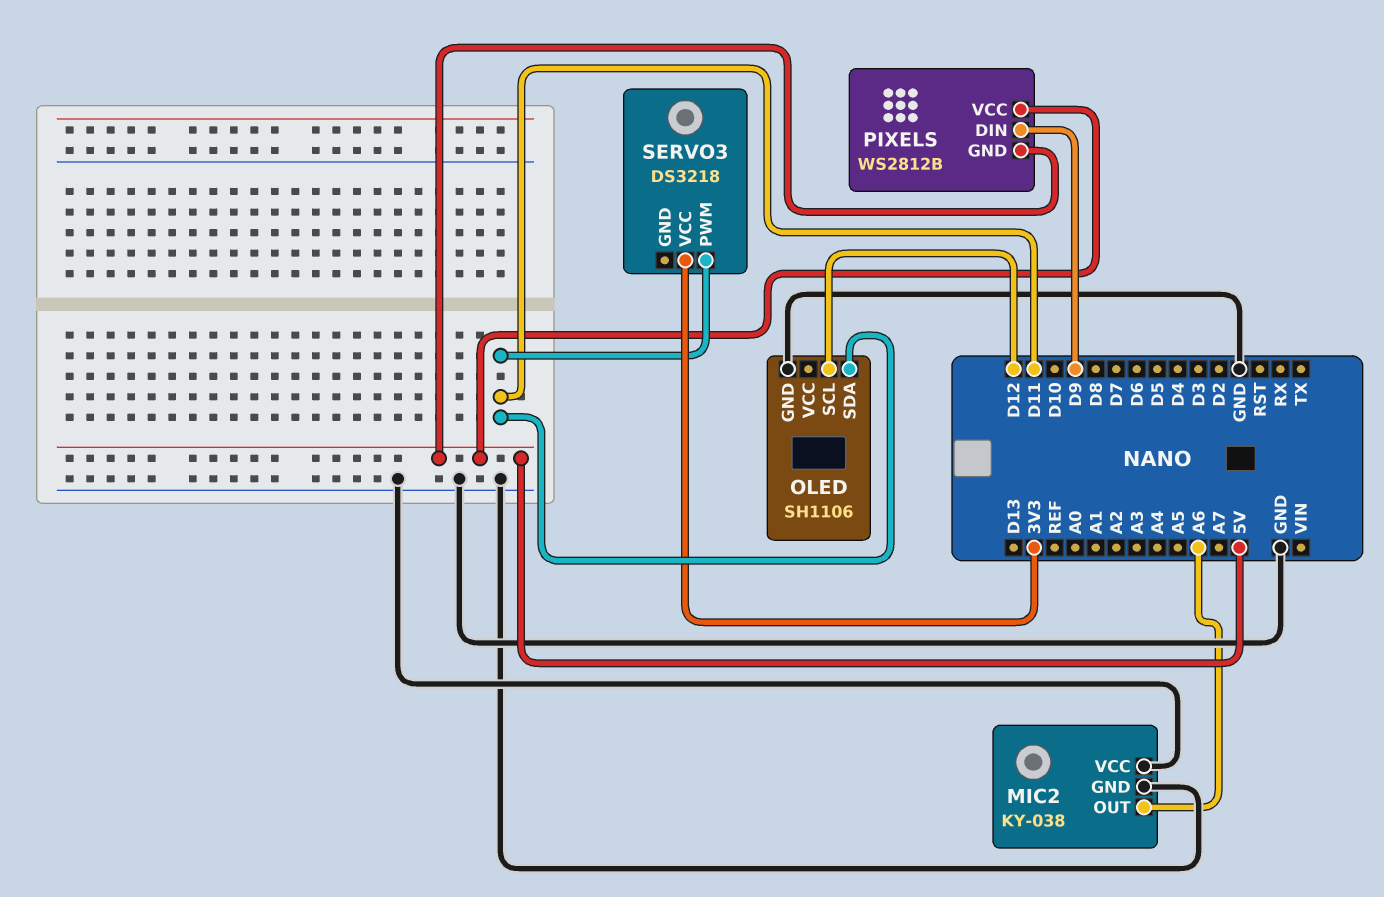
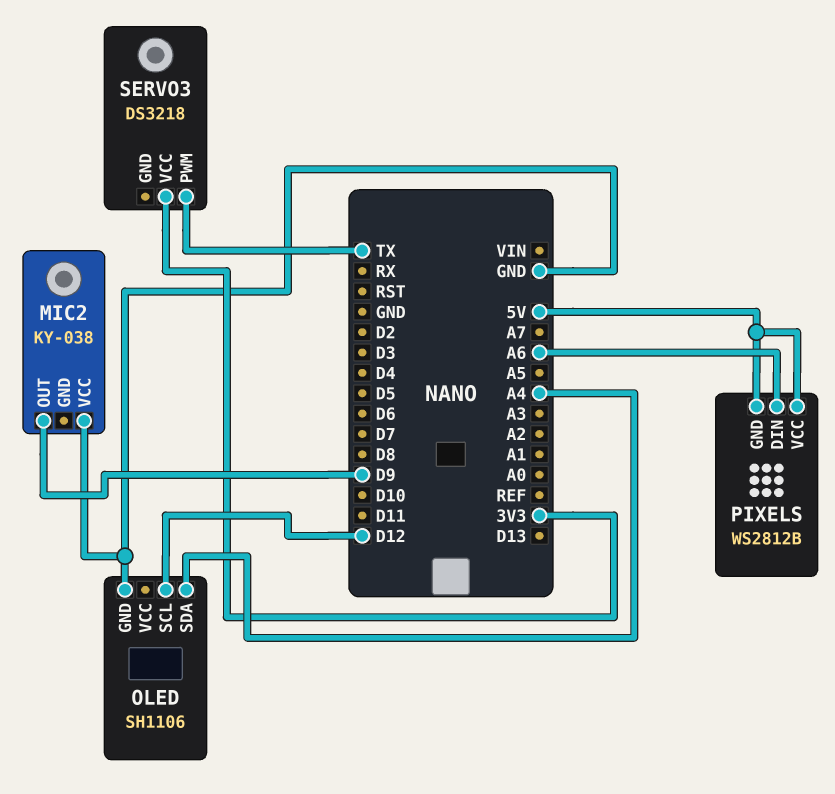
MIC2 pin GND: GND -> none
MIC2 pin OUT: A6 -> D9
OLED pin SDA: D11 -> A4
PIXELS pin DIN: D9 -> A6
SERVO3 pin PWM: D11 -> TX

